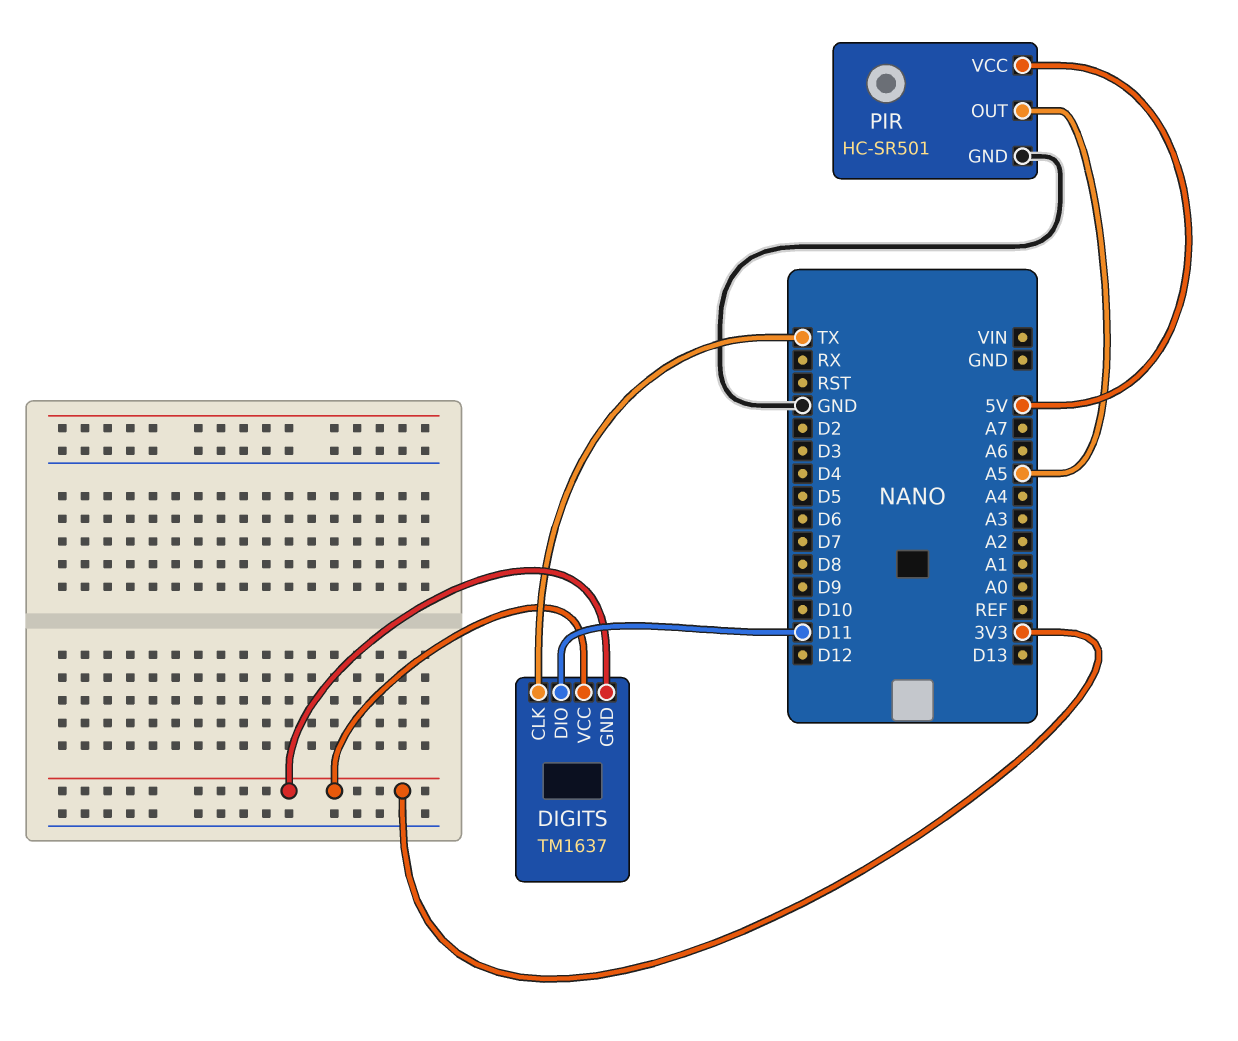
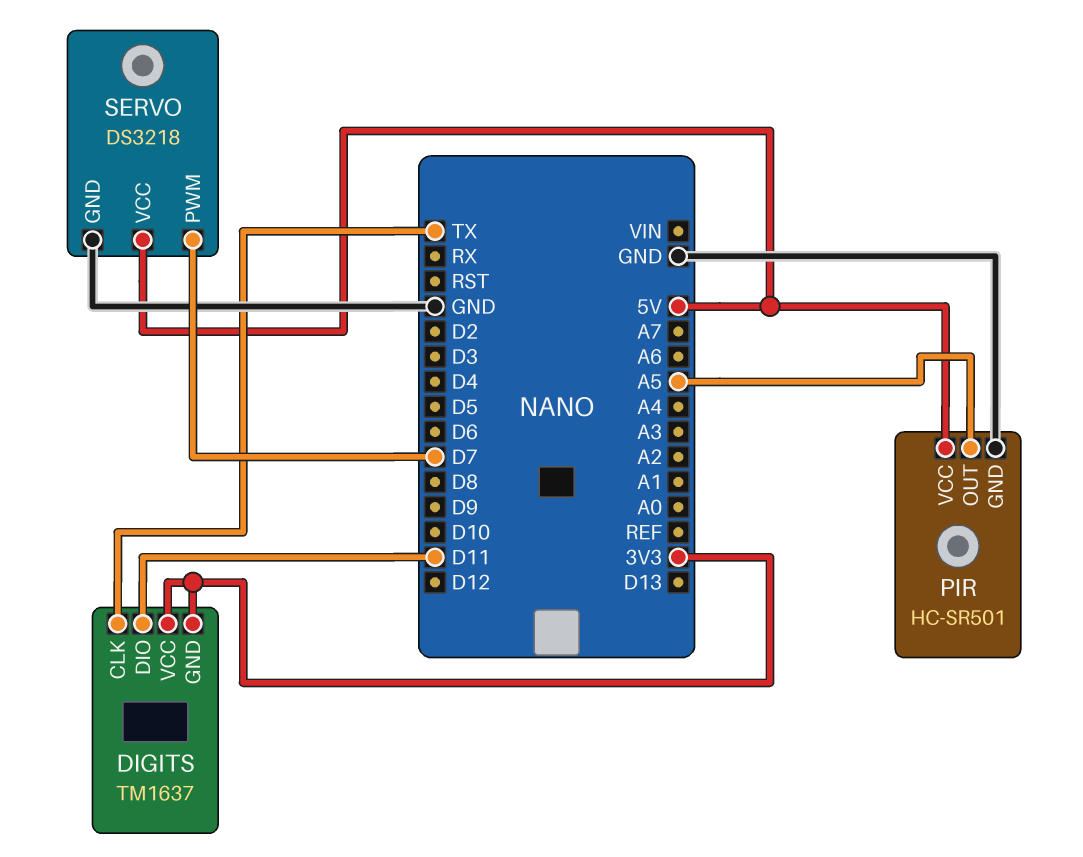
SERVO: none -> DS3218
SERVO pin GND: none -> GND
SERVO pin PWM: none -> D7
SERVO pin VCC: none -> 5V

